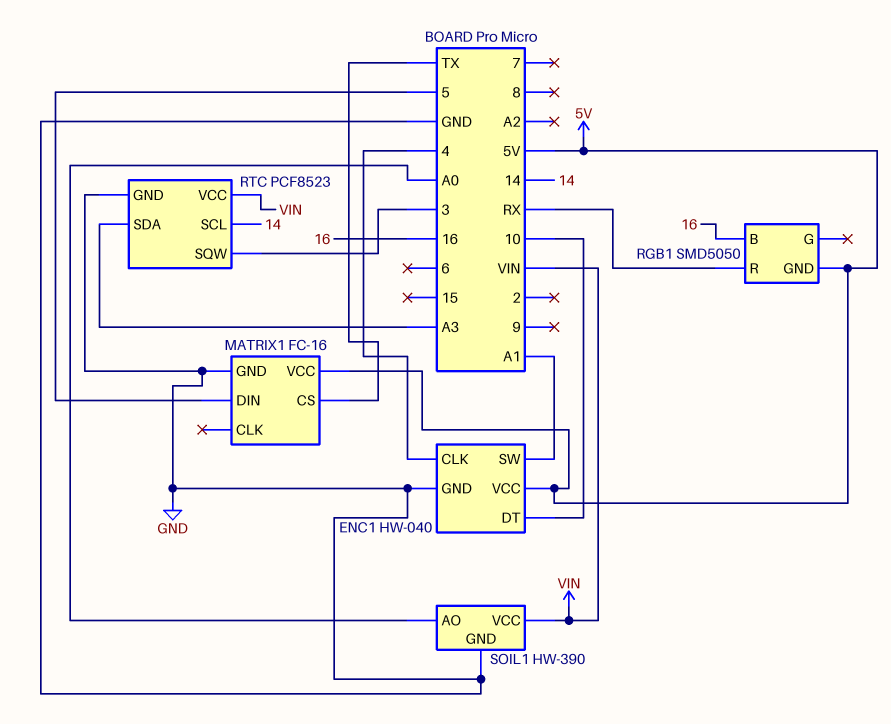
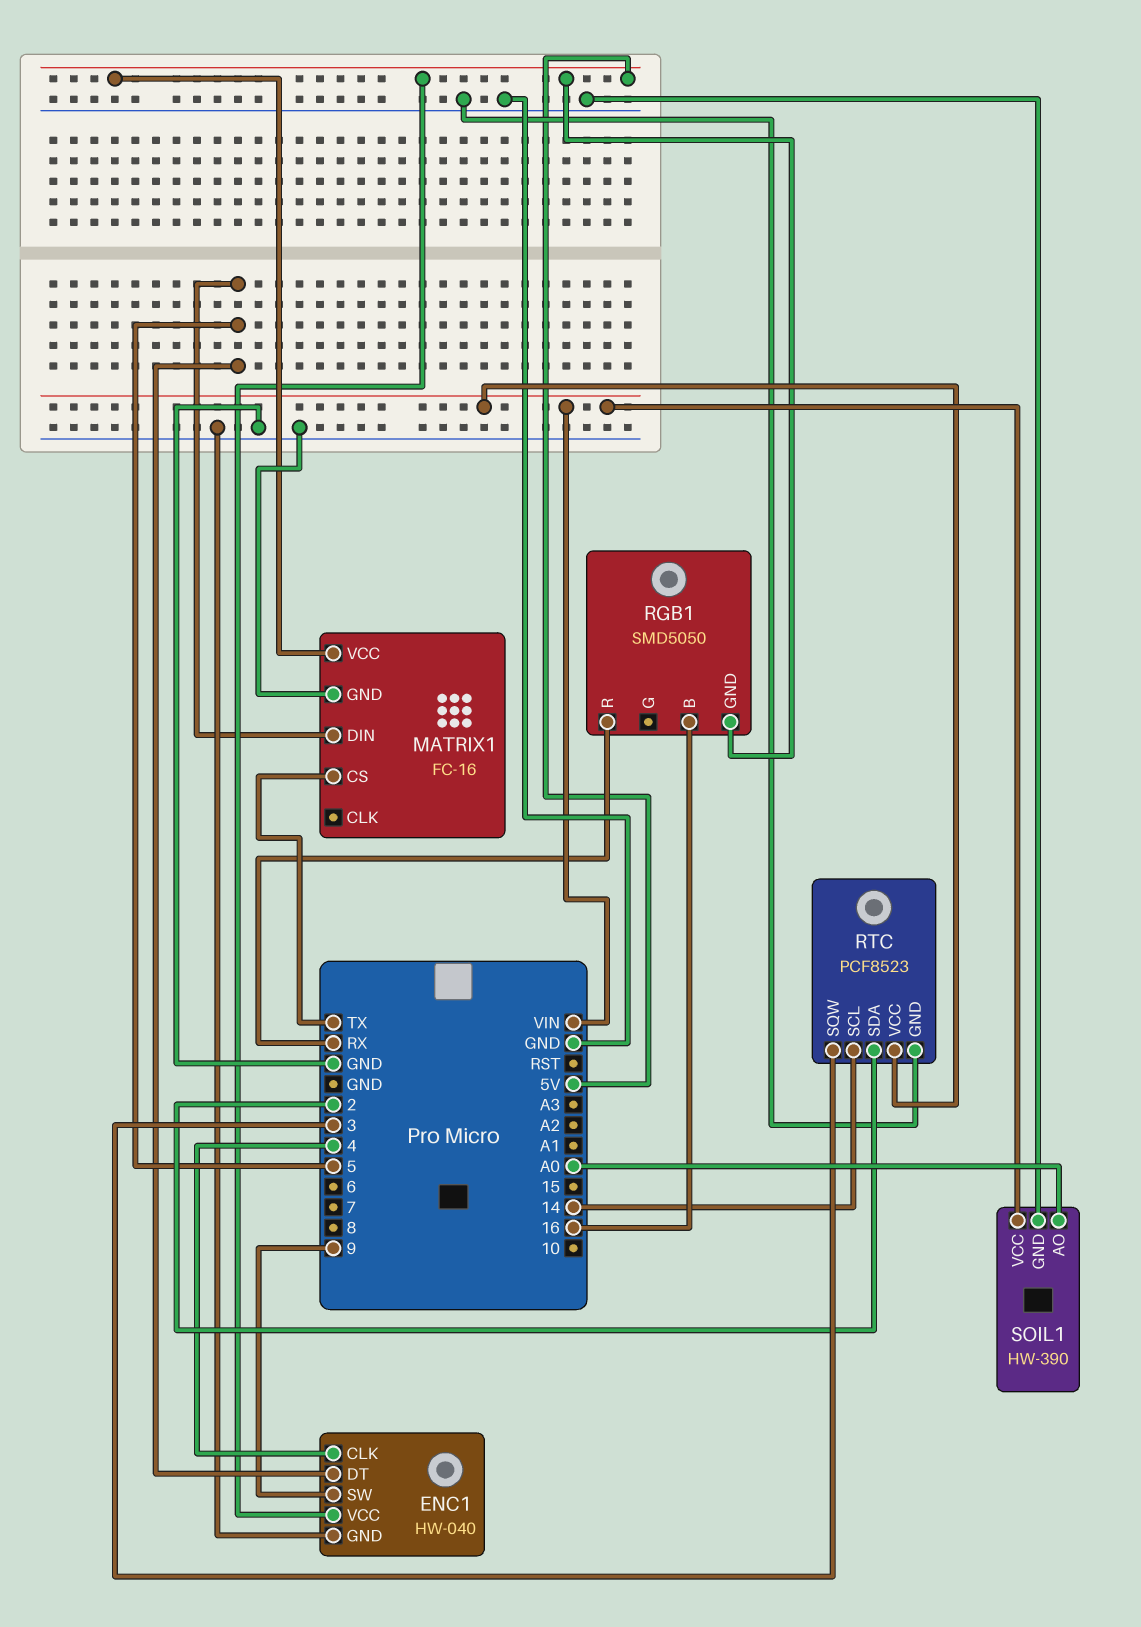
ENC1 pin DT: 10 -> 5
ENC1 pin SW: A1 -> 9
RTC pin SDA: A3 -> 2

